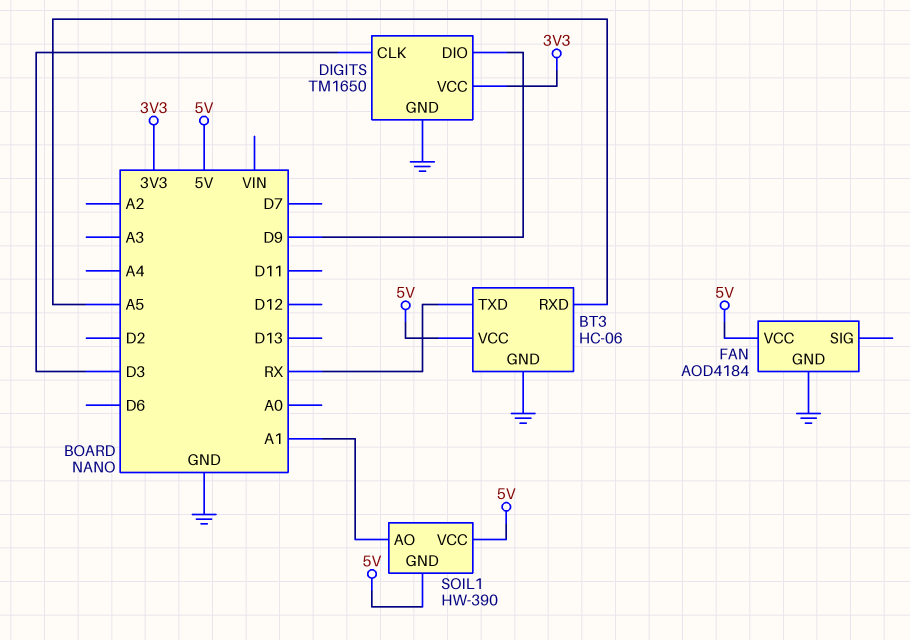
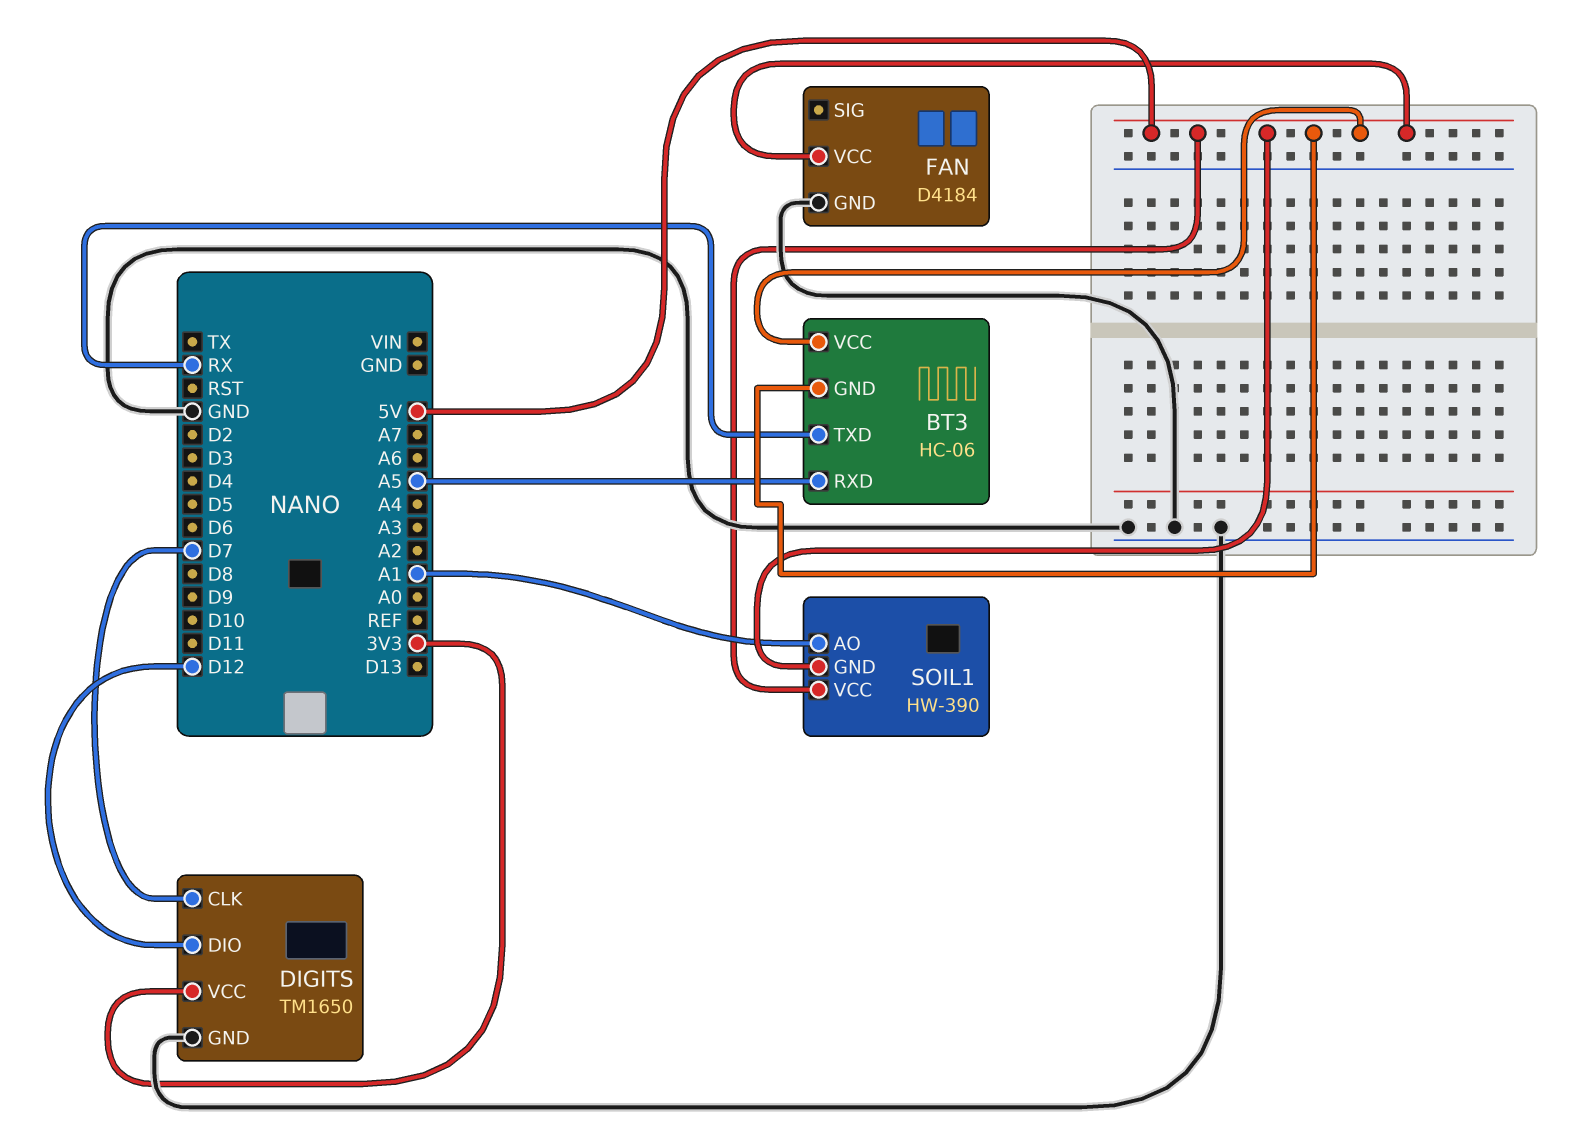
BT3 pin GND: GND -> 5V
DIGITS pin CLK: D3 -> D7
DIGITS pin DIO: D9 -> D12
FAN: AOD4184 -> D4184

